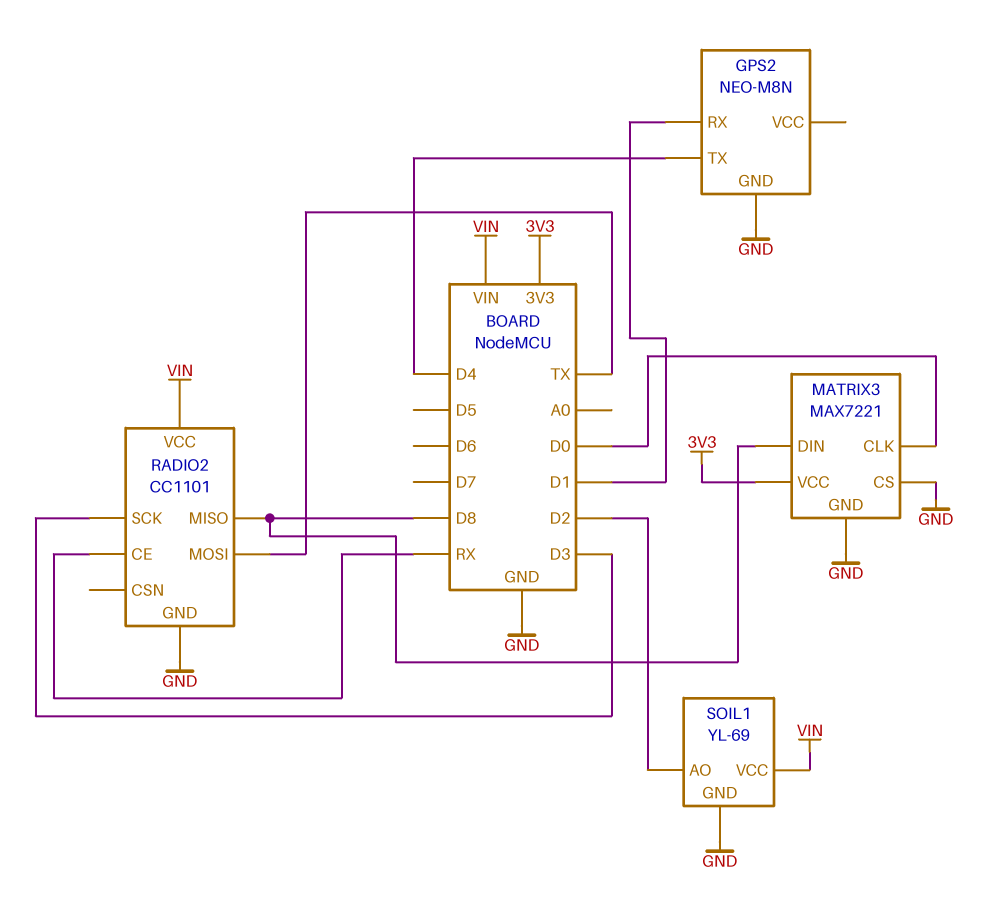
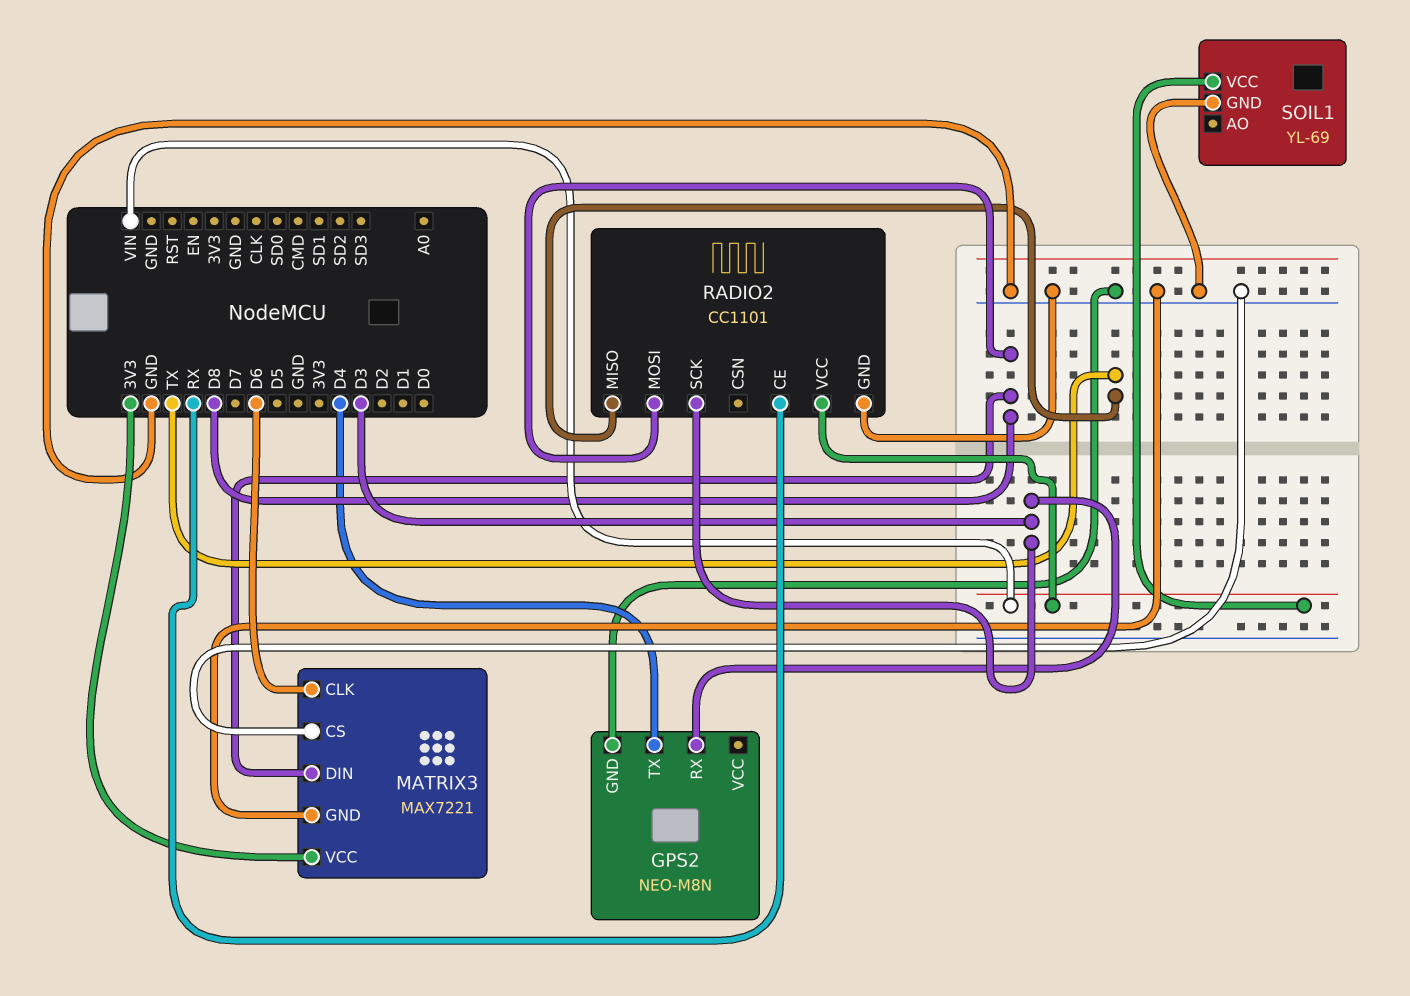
GPS2 pin RX: D1 -> D3
MATRIX3 pin CLK: D0 -> D6
RADIO2 pin MISO: D8 -> TX
RADIO2 pin MOSI: TX -> D8
SOIL1 pin AO: D2 -> none

